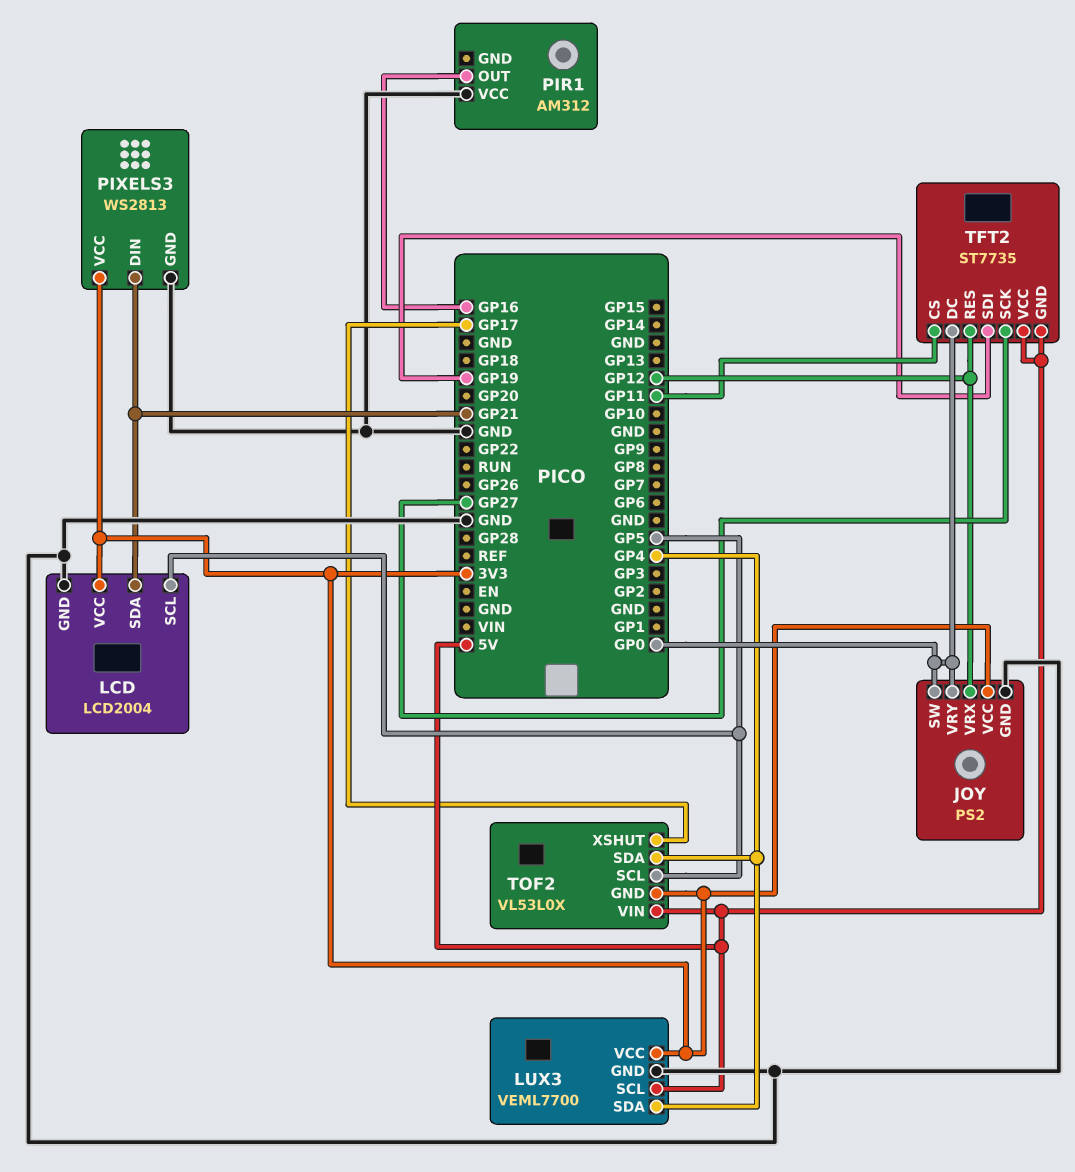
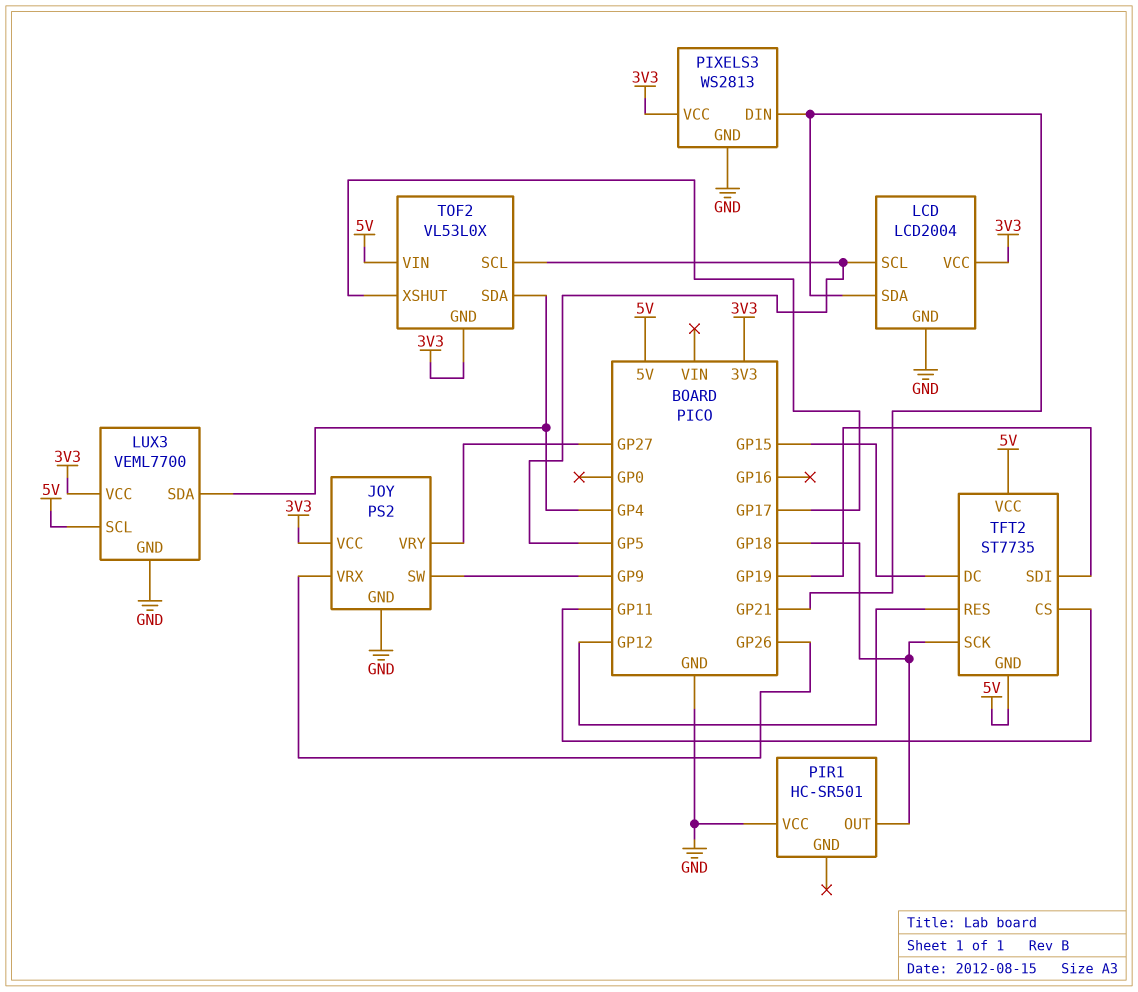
JOY pin SW: GP0 -> GP9
JOY pin VRX: GP12 -> GP26
JOY pin VRY: GP0 -> GP27
PIR1: AM312 -> HC-SR501
PIR1 pin OUT: GP16 -> GP18
TFT2 pin DC: GP0 -> GP15
TFT2 pin SCK: GP27 -> GP18

